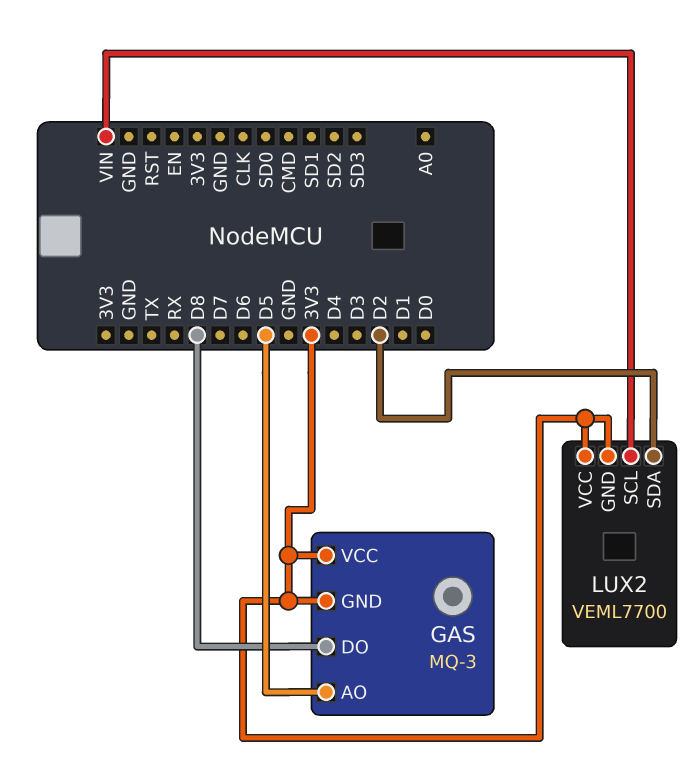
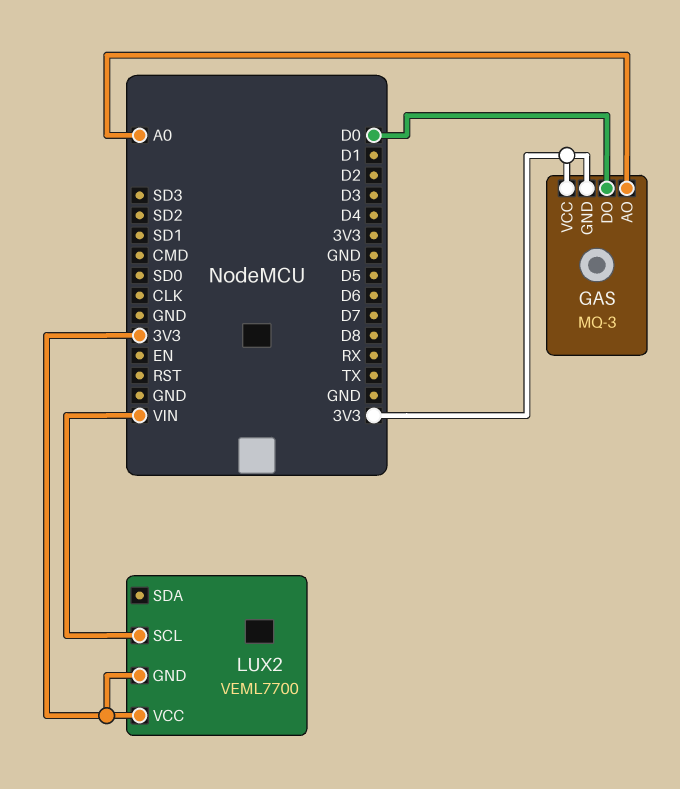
GAS pin AO: D5 -> A0
GAS pin DO: D8 -> D0
LUX2 pin SDA: D2 -> none

